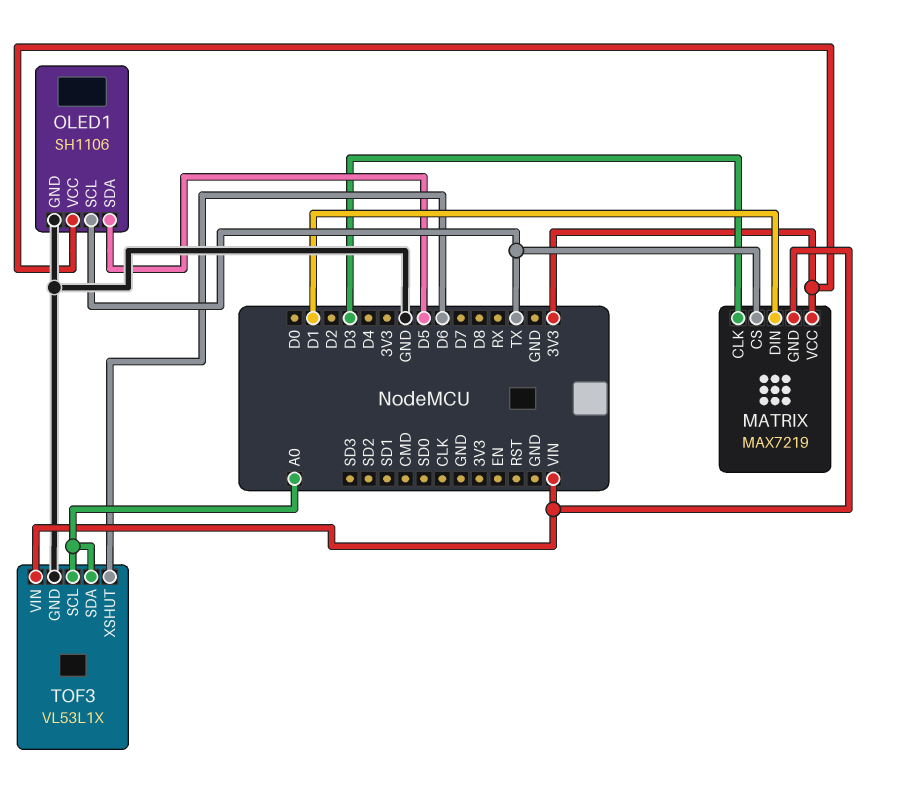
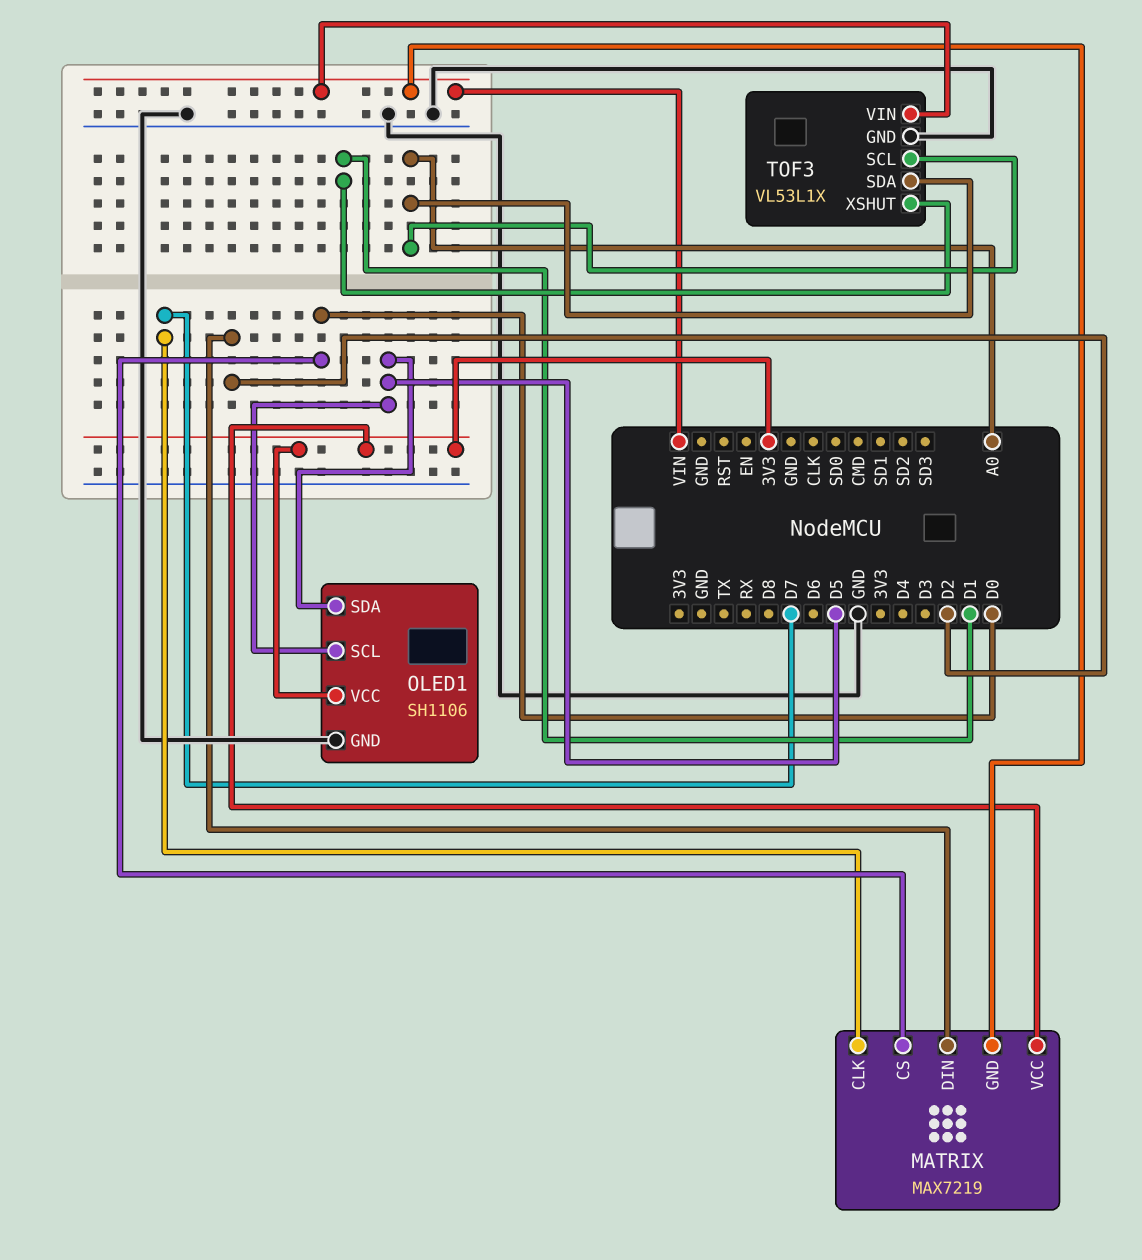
MATRIX pin CLK: D3 -> D7
MATRIX pin CS: TX -> D0
MATRIX pin DIN: D1 -> D2
OLED1 pin SCL: TX -> D5
TOF3 pin XSHUT: D6 -> D1

